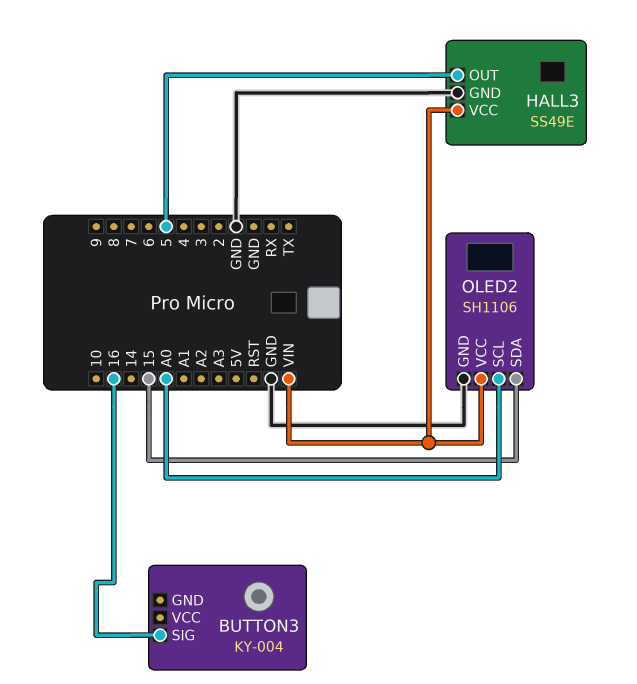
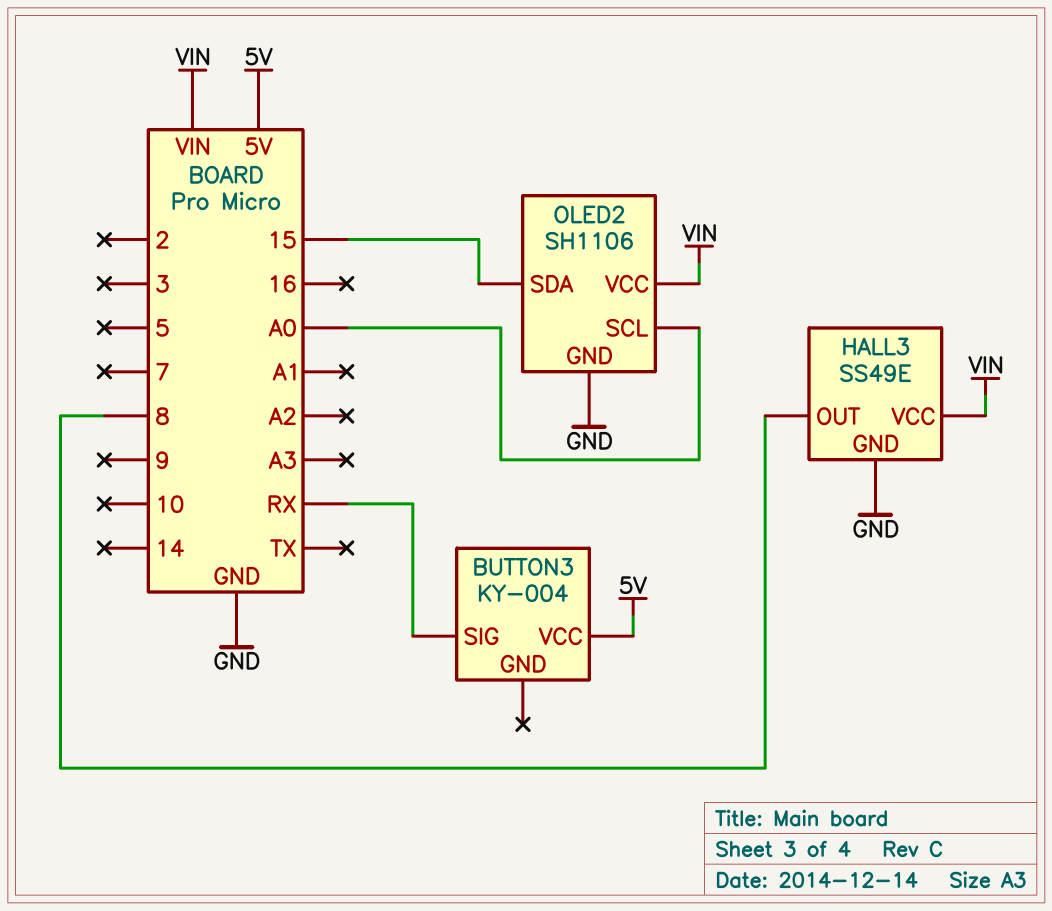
BUTTON3 pin SIG: 16 -> RX
BUTTON3 pin VCC: none -> 5V
HALL3 pin OUT: 5 -> 8

